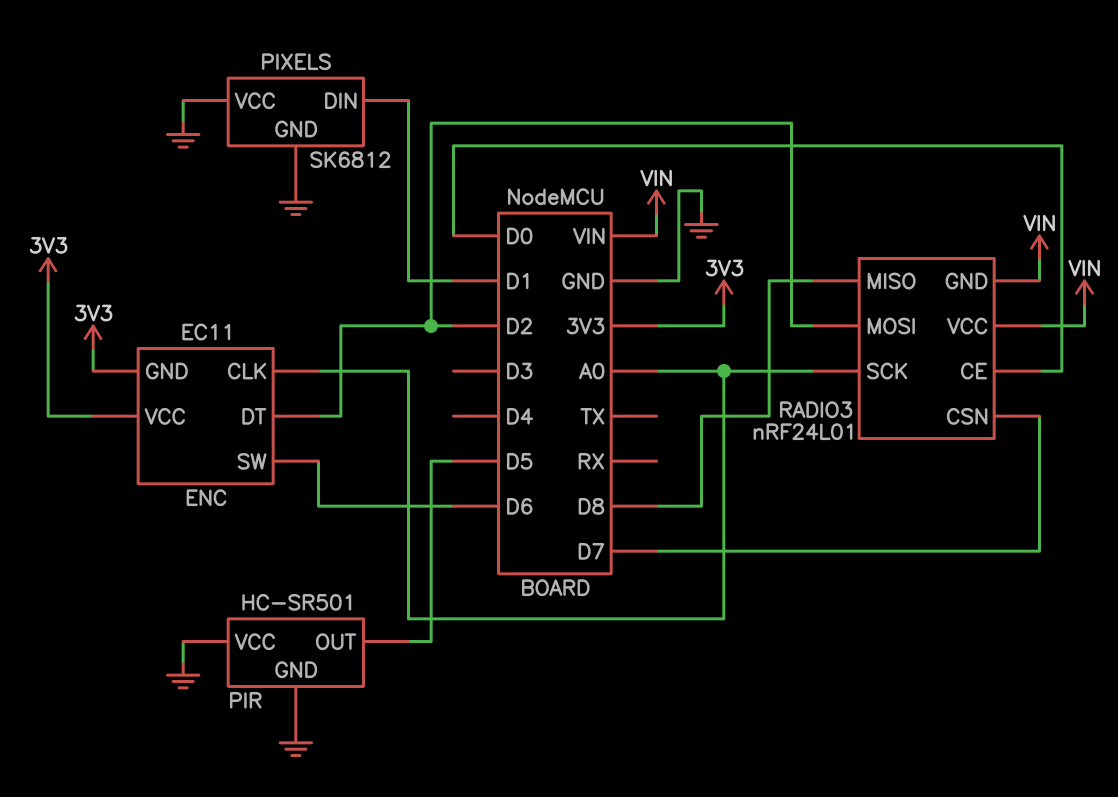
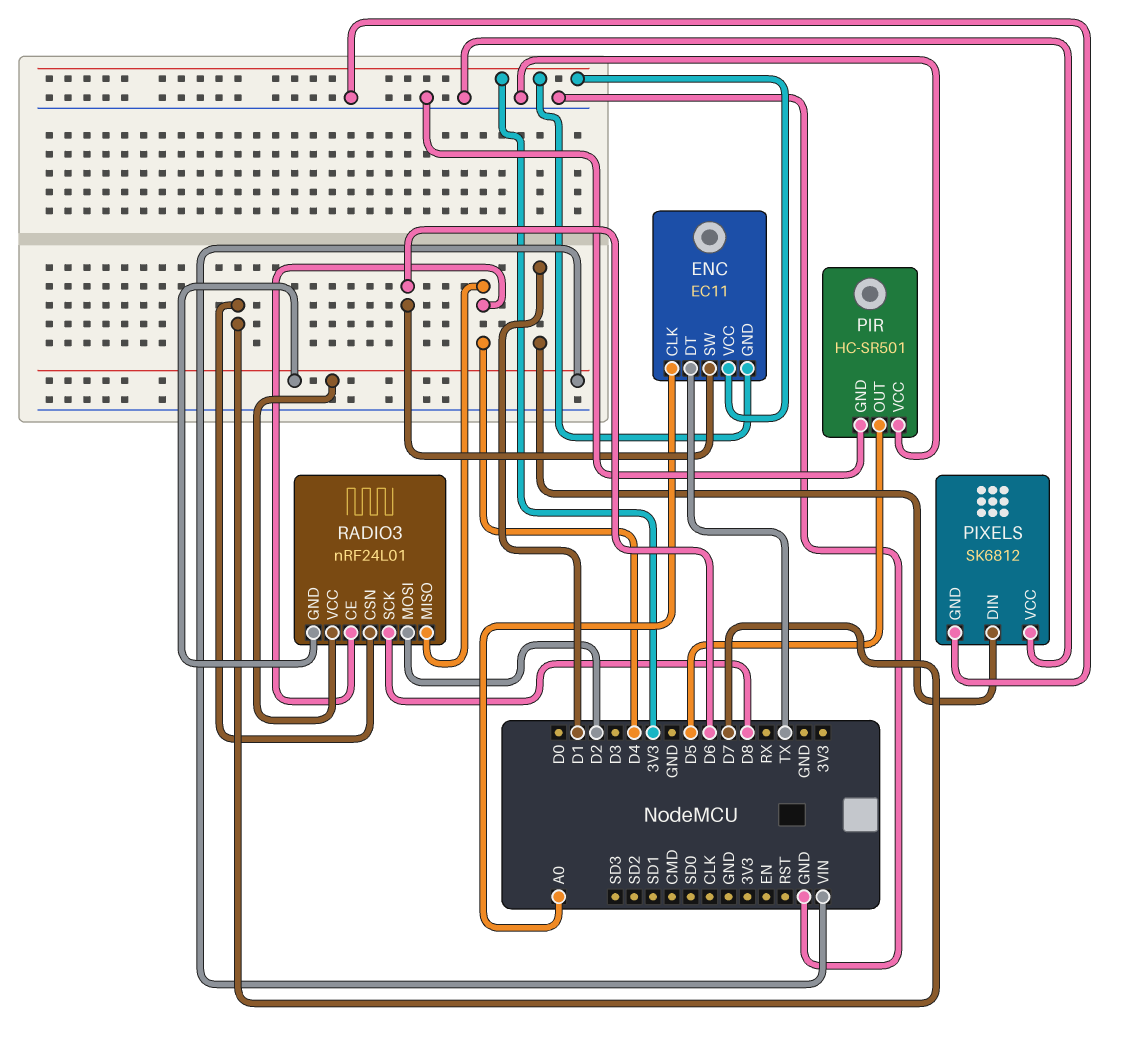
ENC pin DT: D2 -> TX
RADIO3 pin CE: D0 -> D4
RADIO3 pin MISO: D8 -> D4
RADIO3 pin SCK: A0 -> D8

